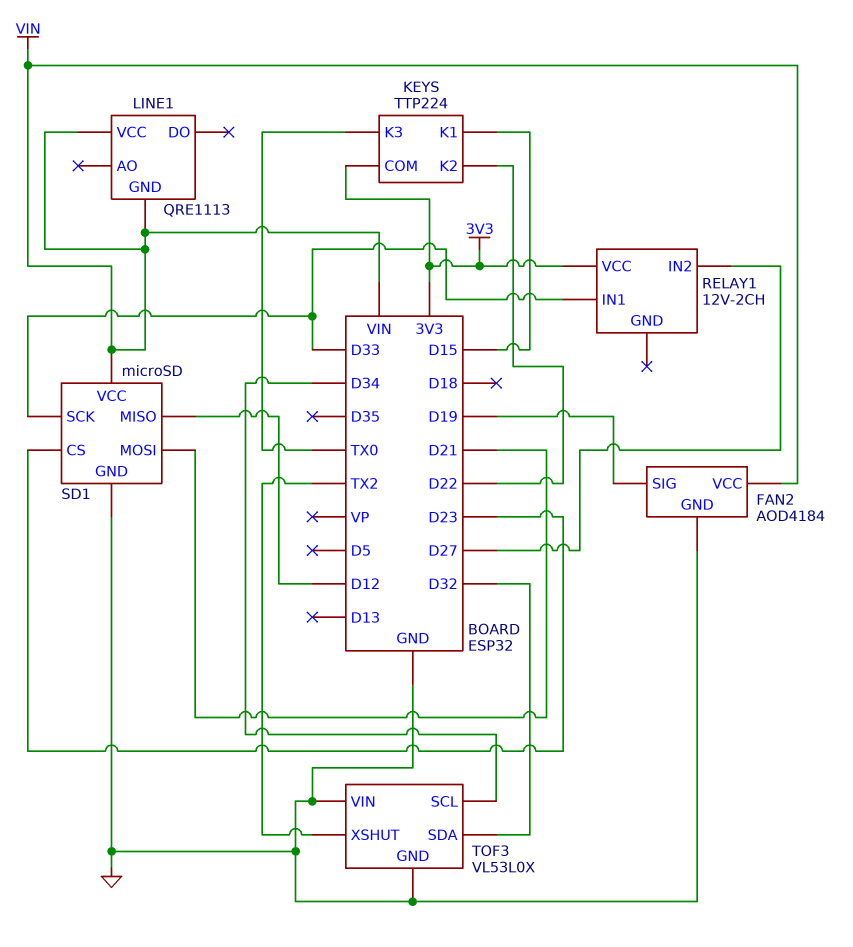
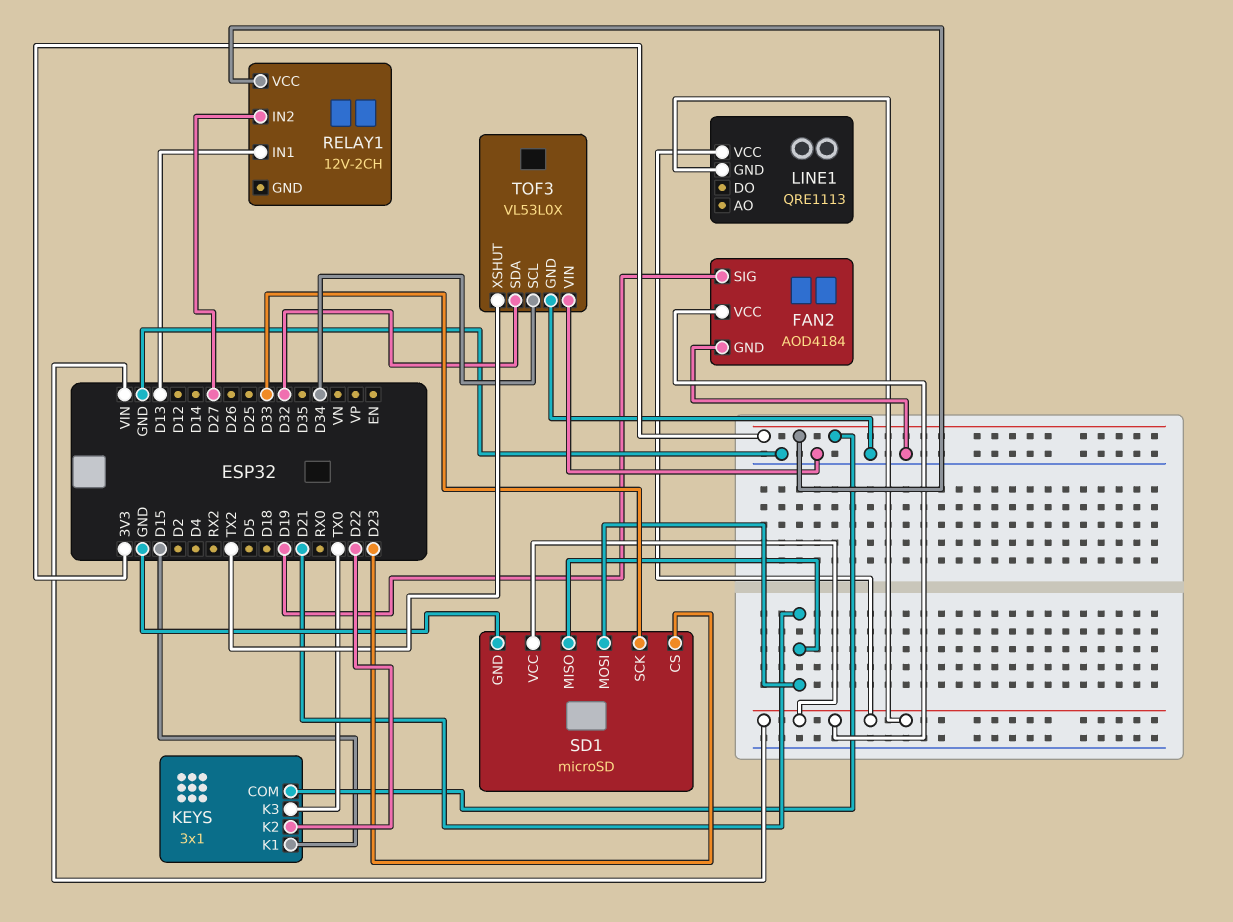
KEYS: TTP224 -> 3x1
RELAY1 pin IN1: D33 -> D13
SD1 pin MISO: D12 -> D21

